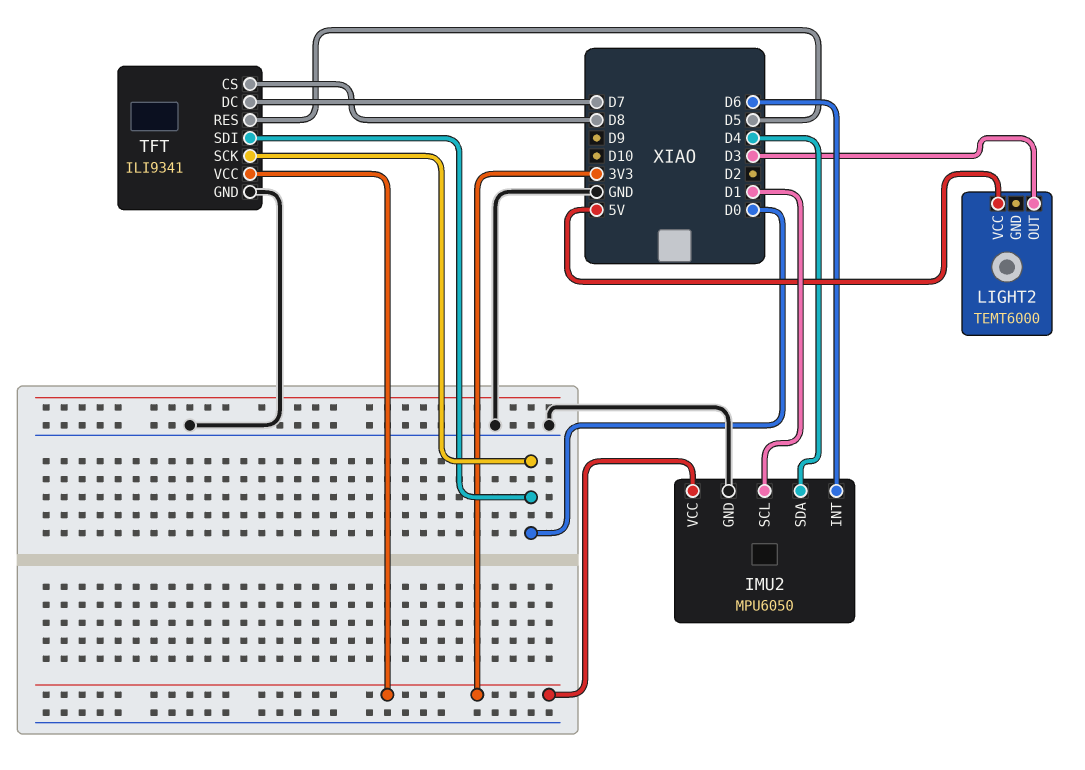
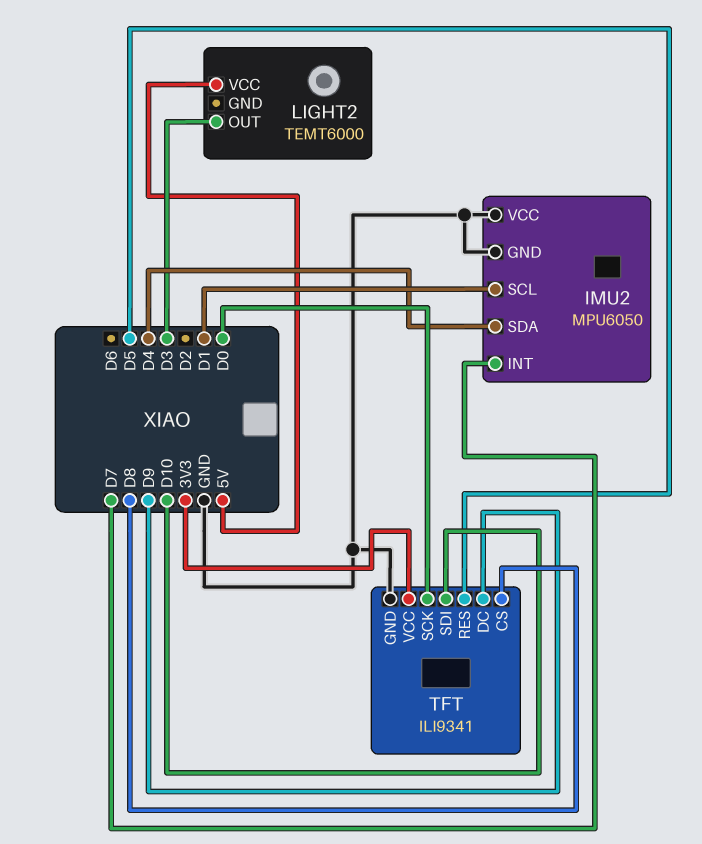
IMU2 pin INT: D6 -> D7
IMU2 pin VCC: 3V3 -> GND
TFT pin DC: D7 -> D9
TFT pin SDI: D0 -> D10

